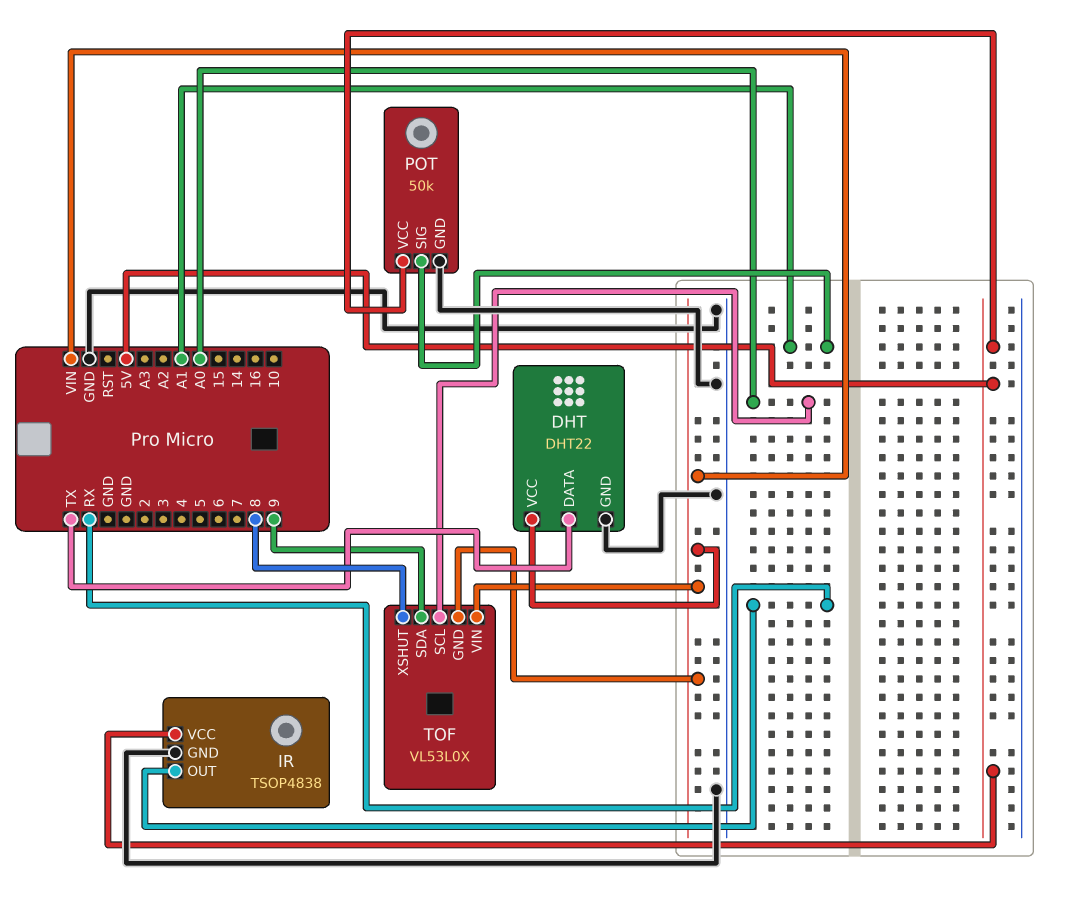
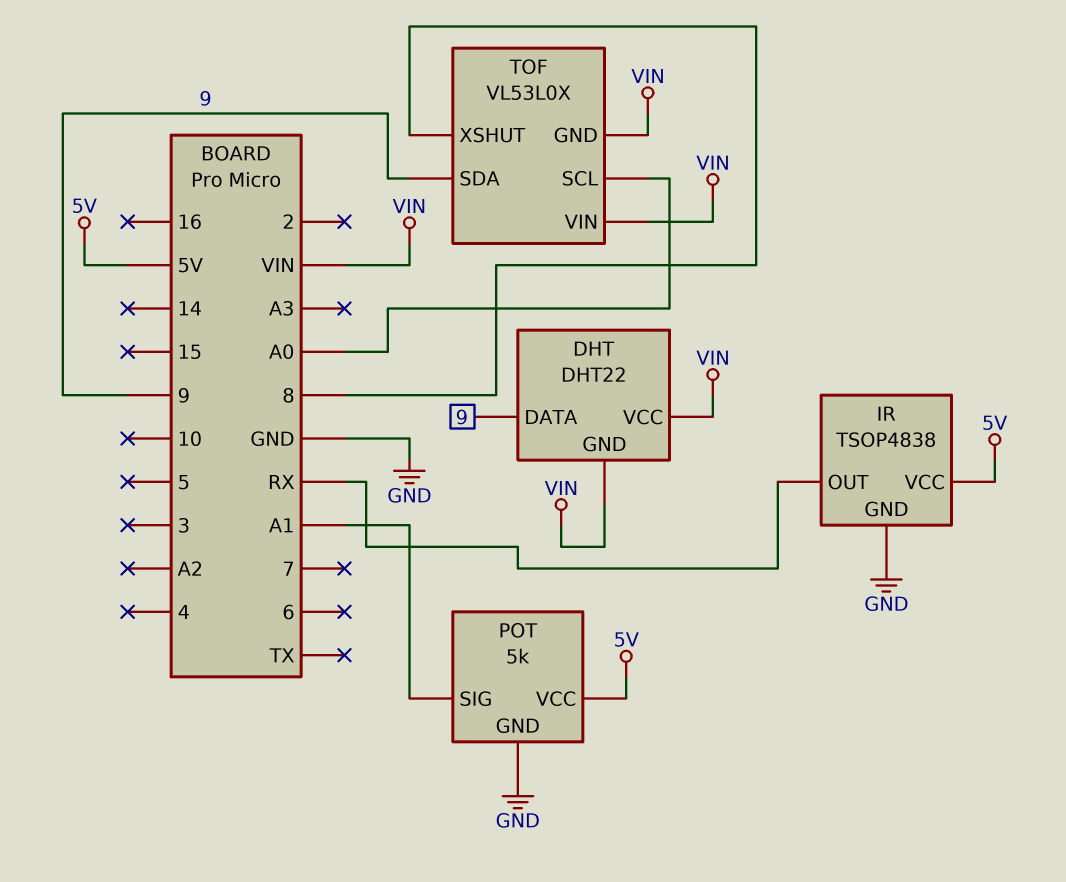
DHT pin DATA: TX -> 9
DHT pin GND: GND -> VIN
POT: 50k -> 5k

